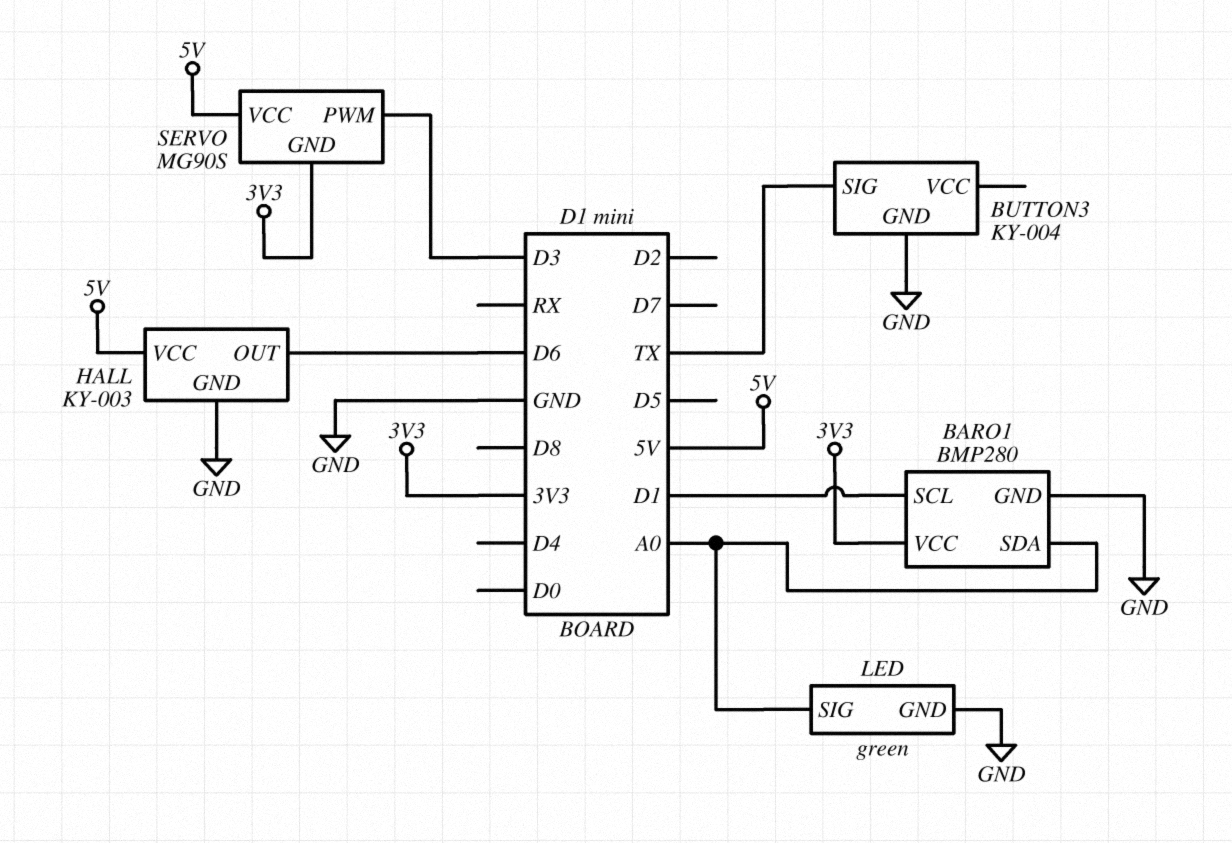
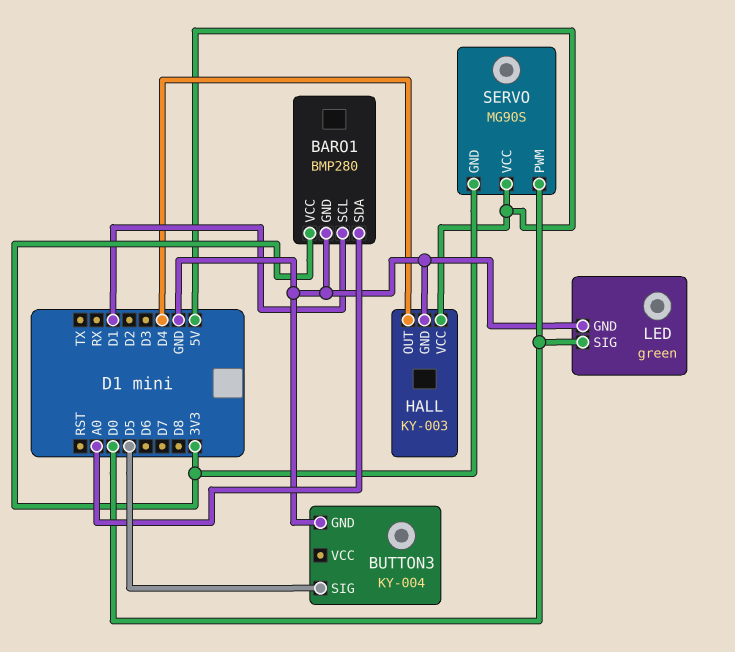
BUTTON3 pin SIG: TX -> D5
HALL pin OUT: D6 -> D4
LED pin SIG: A0 -> D0
SERVO pin PWM: D3 -> D0

